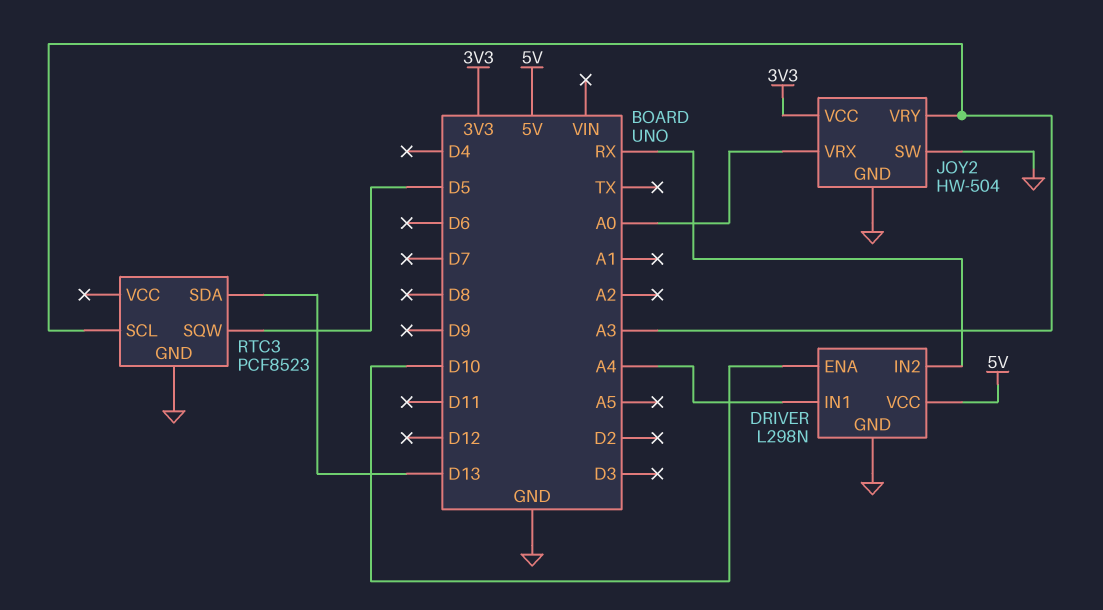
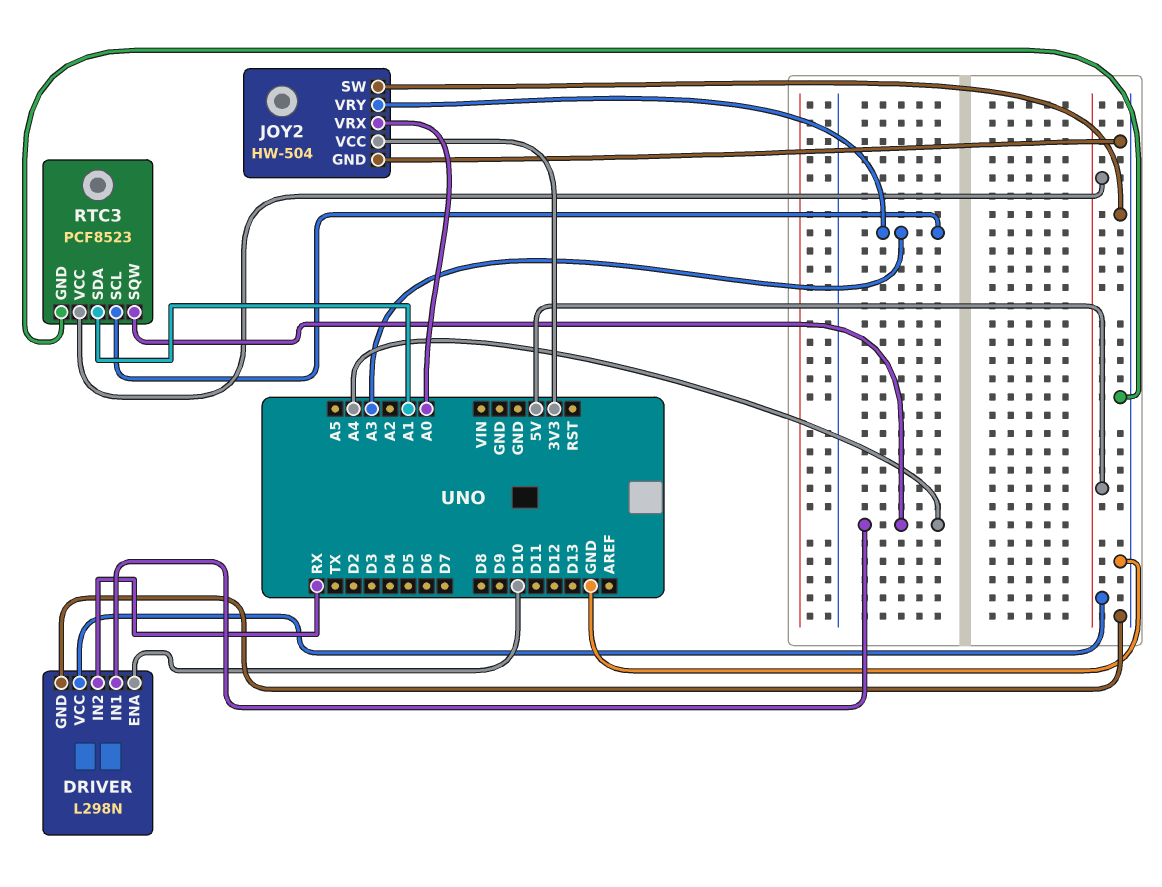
RTC3 pin SDA: D13 -> A1
RTC3 pin SQW: D5 -> A4
RTC3 pin VCC: none -> 5V

